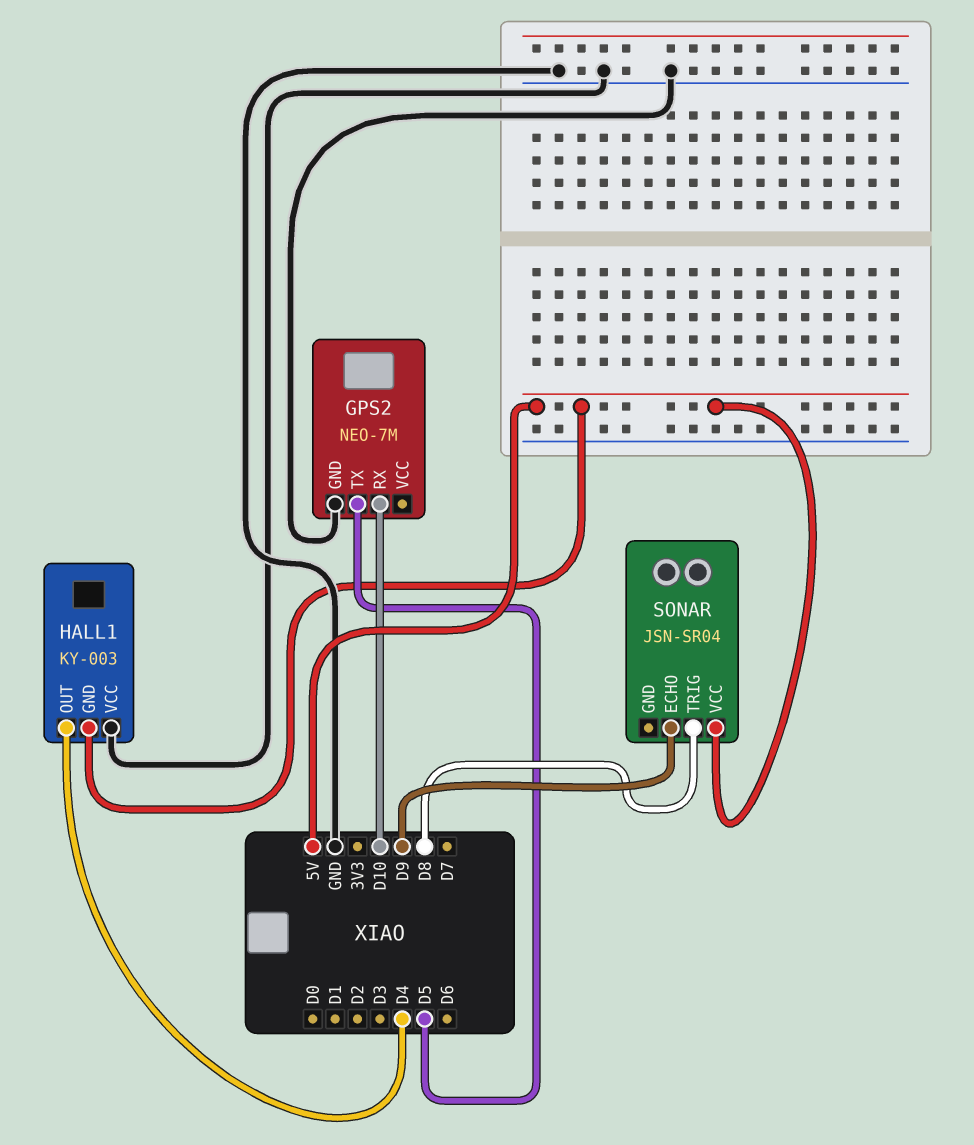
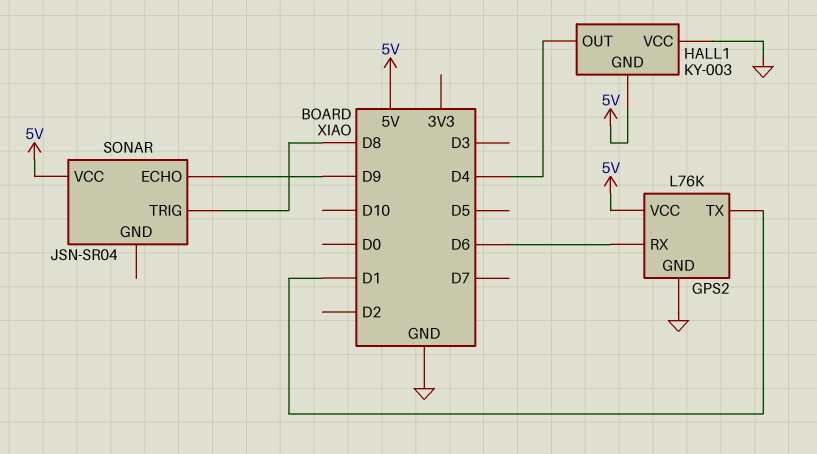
GPS2: NEO-7M -> L76K
GPS2 pin RX: D10 -> D6
GPS2 pin TX: D5 -> D1
GPS2 pin VCC: none -> 5V

